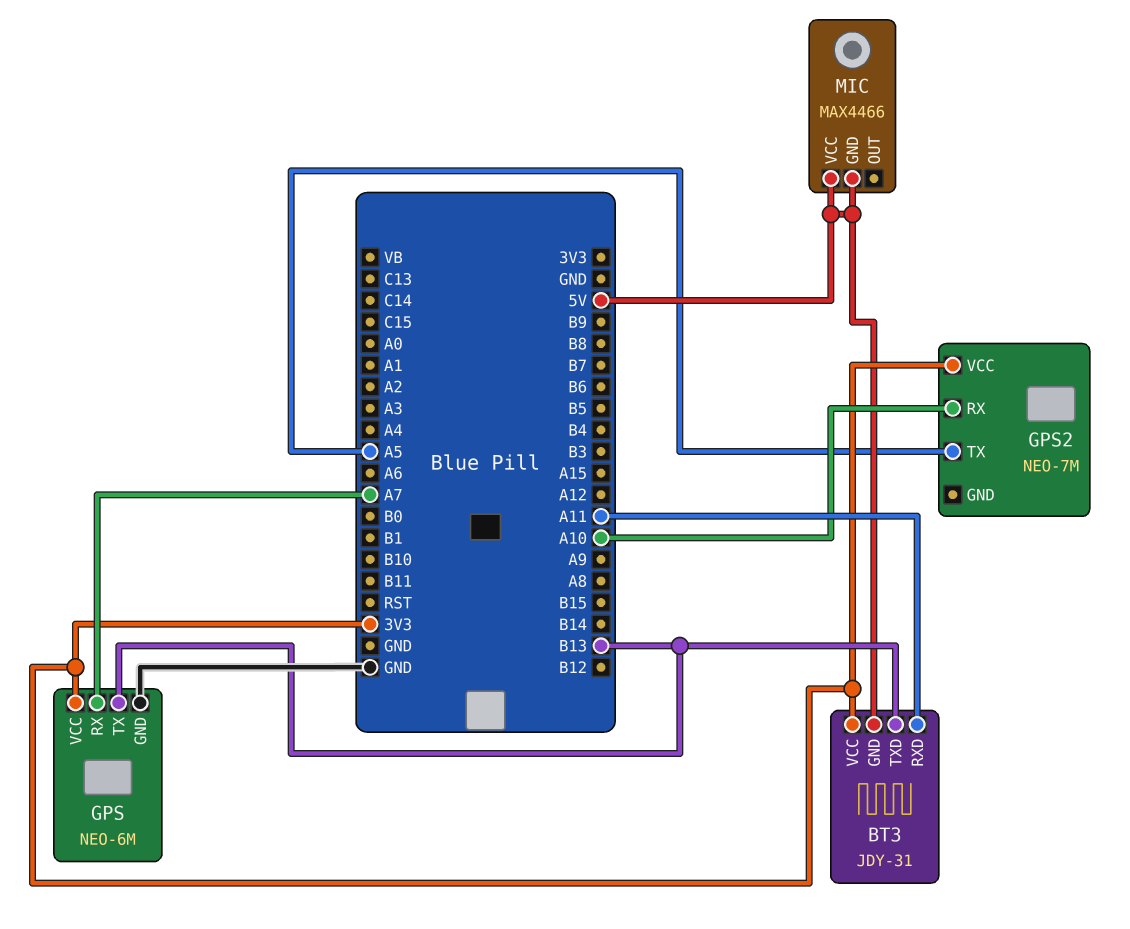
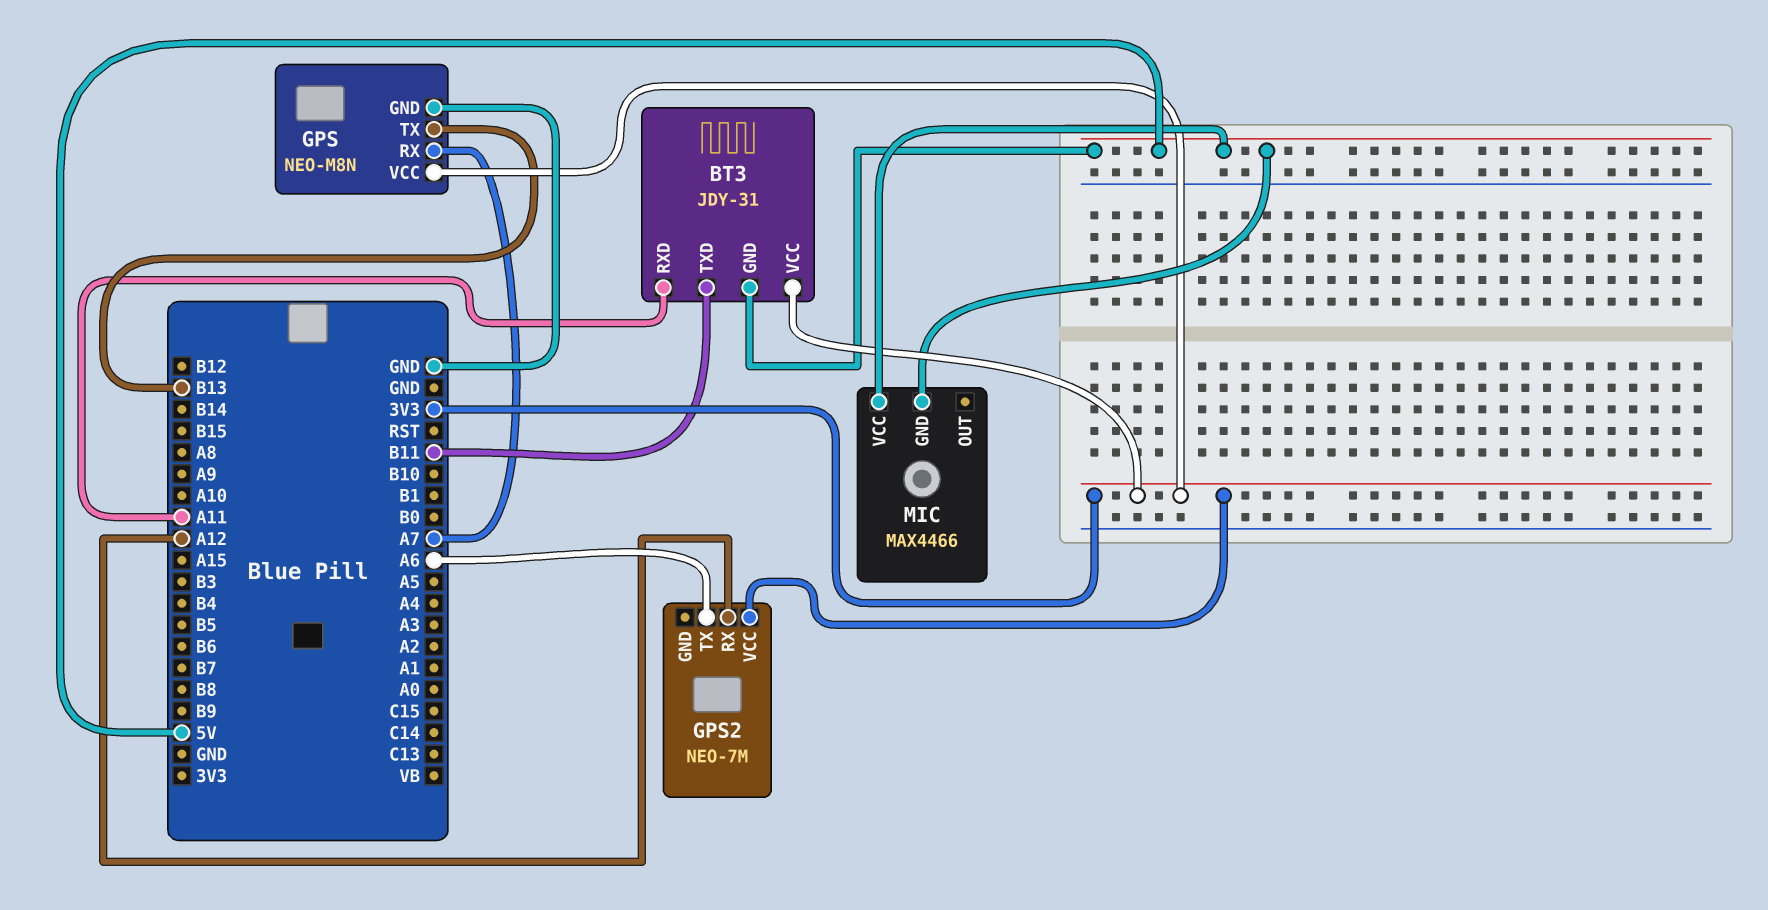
BT3 pin TXD: B13 -> B11
GPS: NEO-6M -> NEO-M8N
GPS2 pin RX: A10 -> A12
GPS2 pin TX: A5 -> A6

